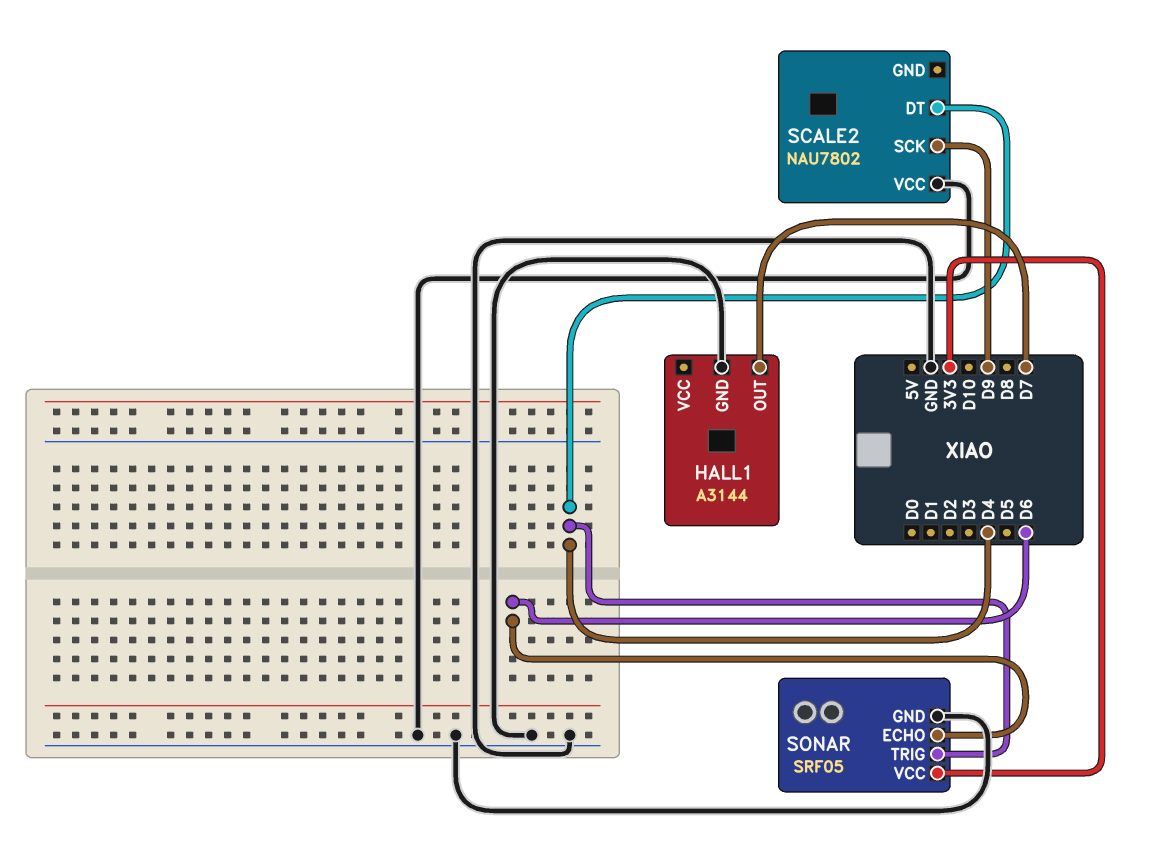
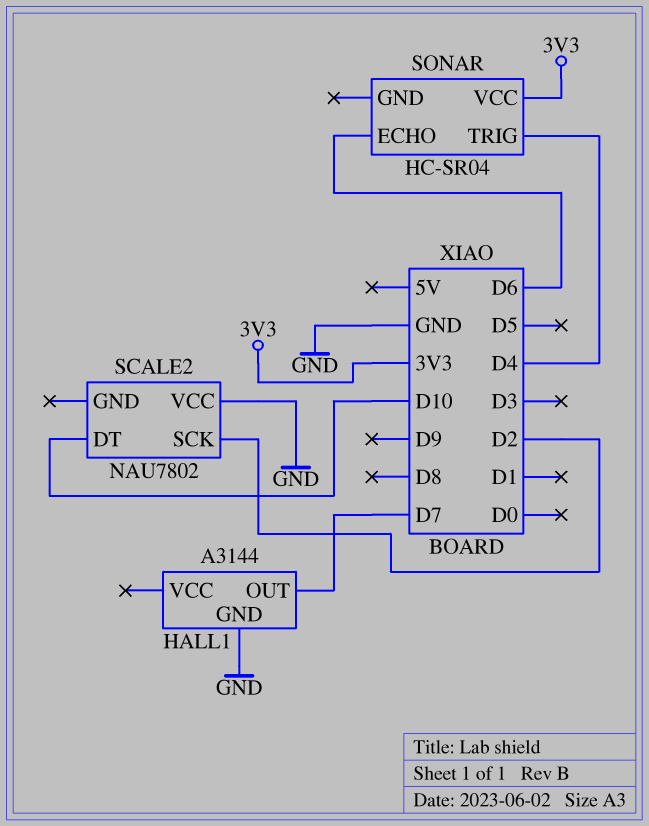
SCALE2 pin DT: D4 -> D10
SCALE2 pin SCK: D9 -> D2
SONAR: SRF05 -> HC-SR04
SONAR pin GND: GND -> none

